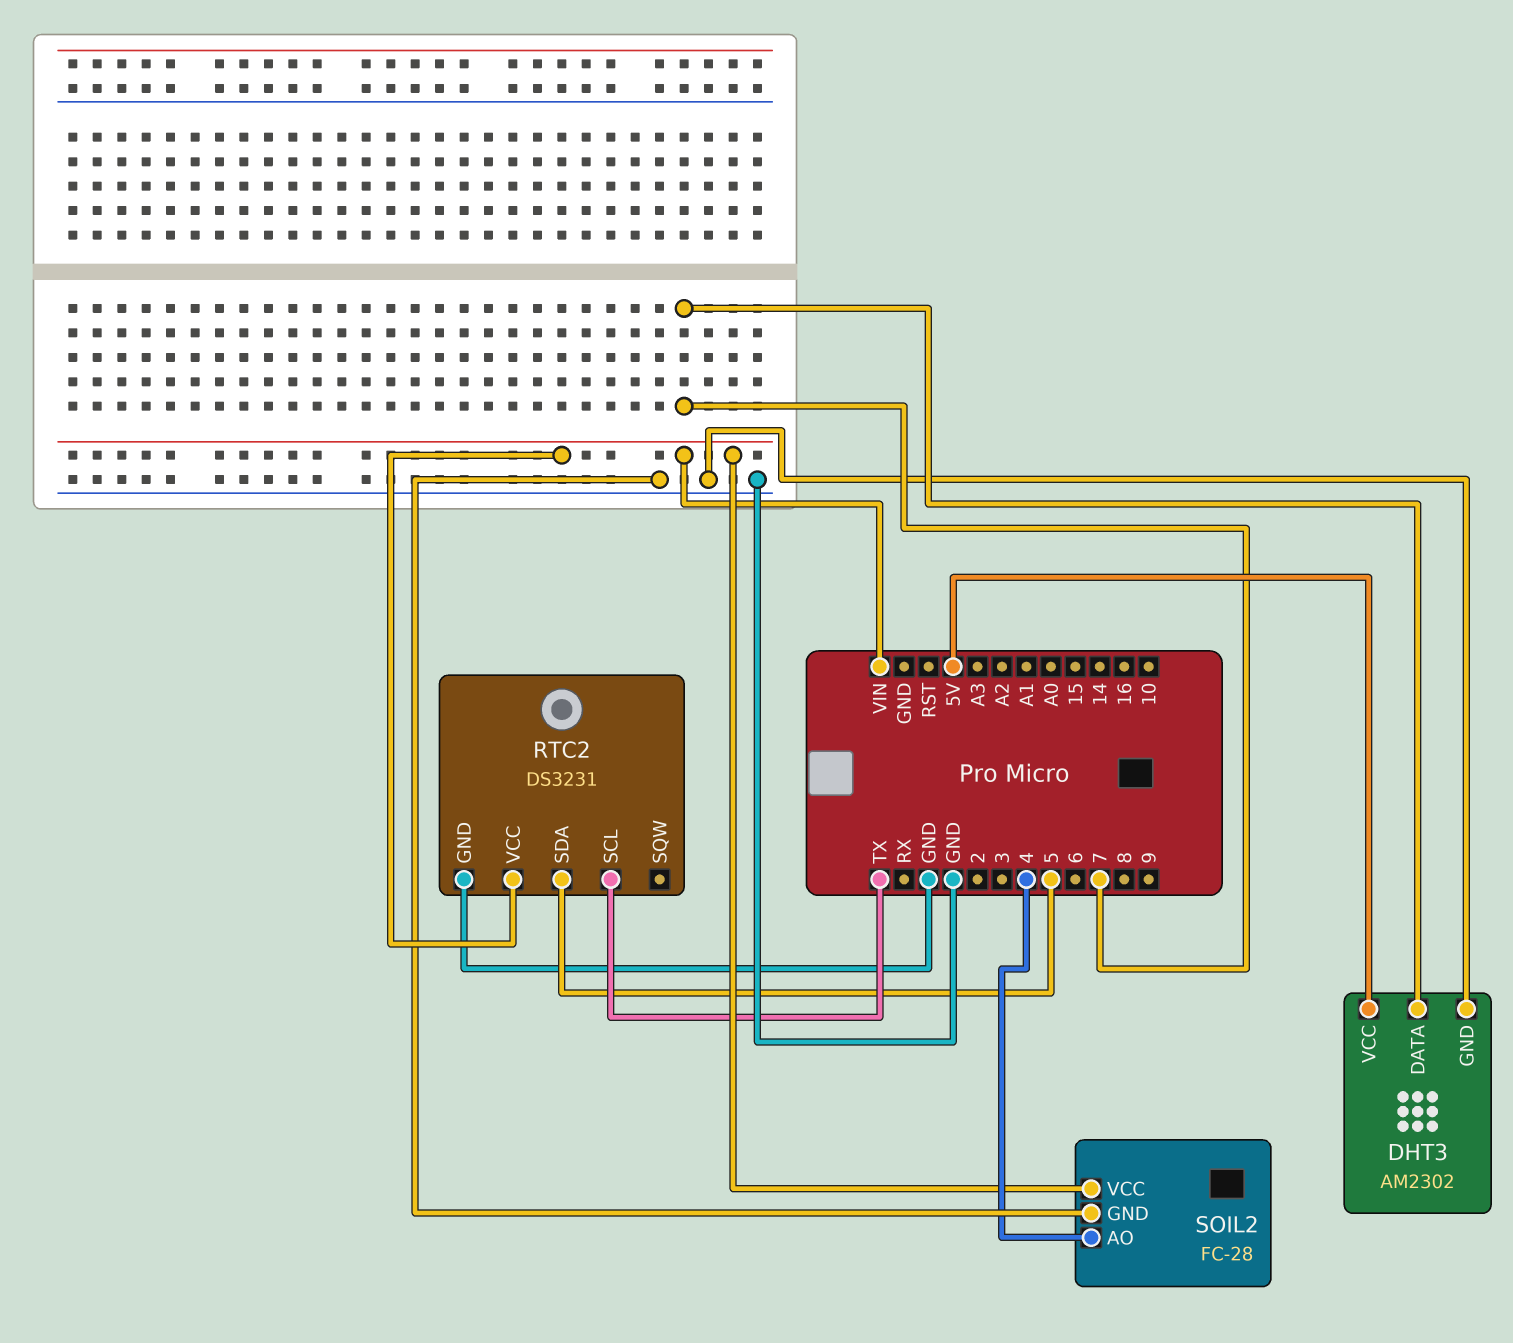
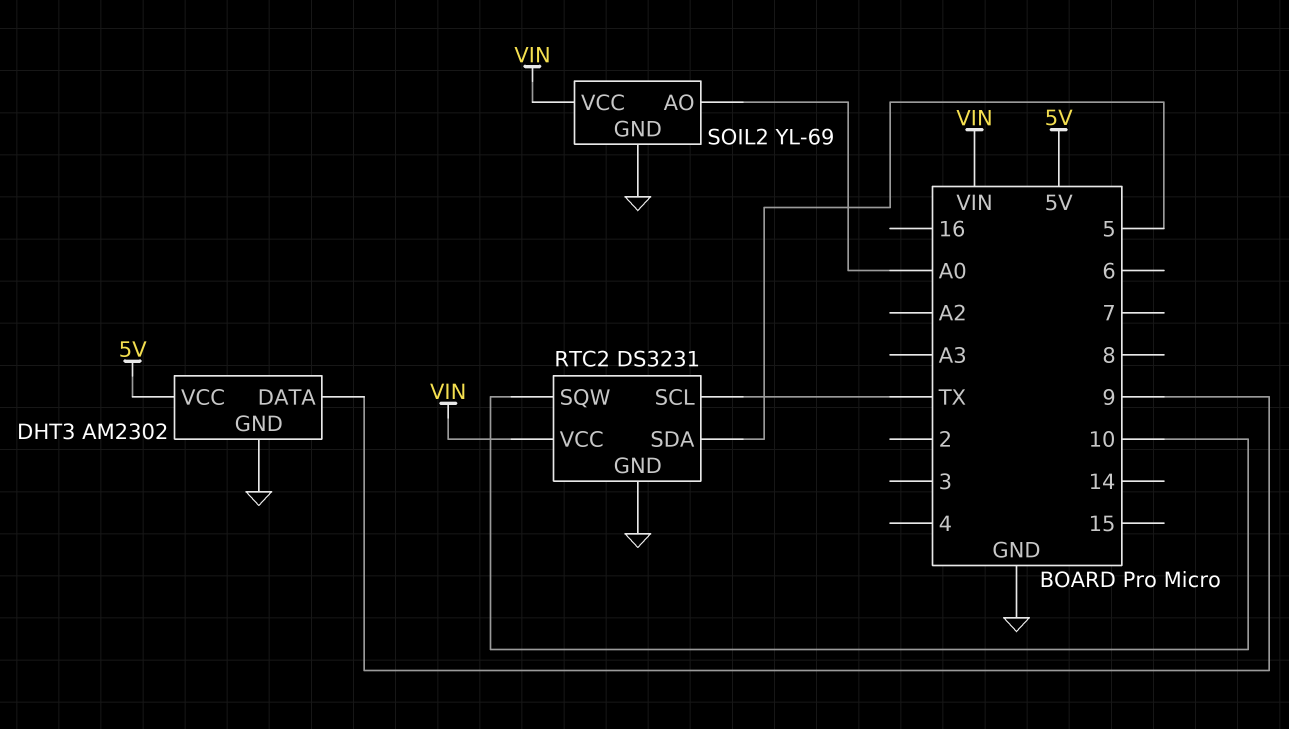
DHT3 pin DATA: 7 -> 9
RTC2 pin SQW: none -> 10
SOIL2: FC-28 -> YL-69
SOIL2 pin AO: 4 -> A0

